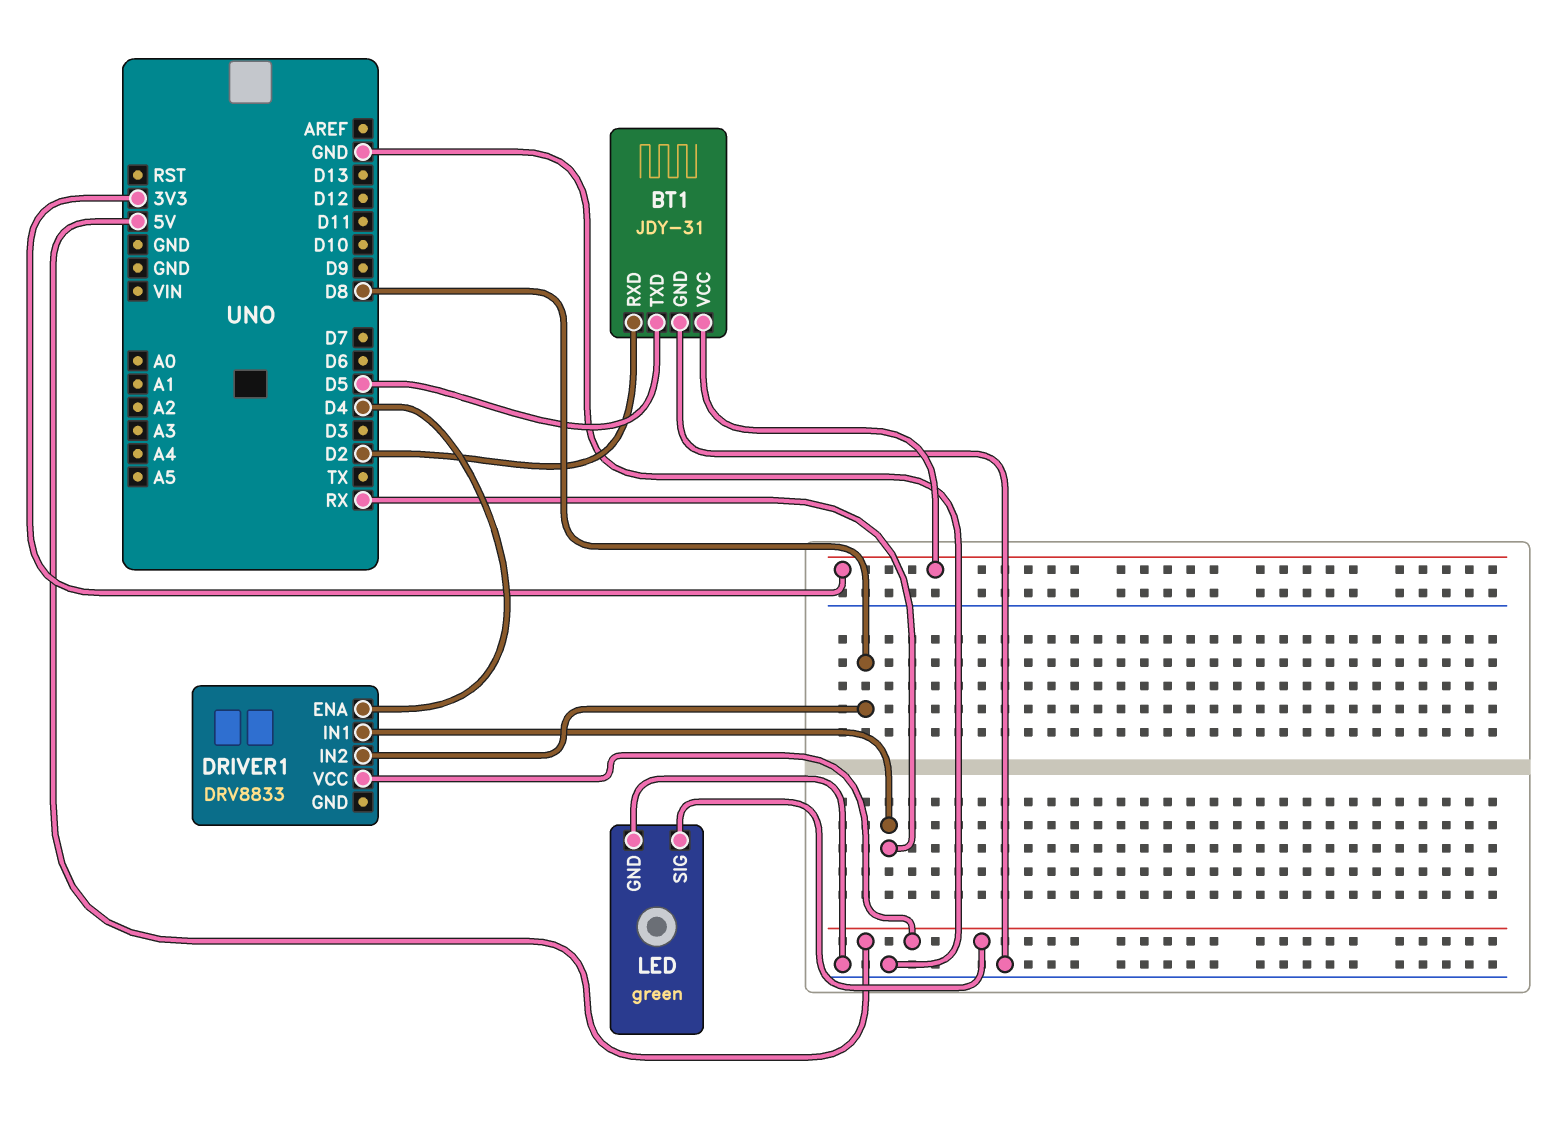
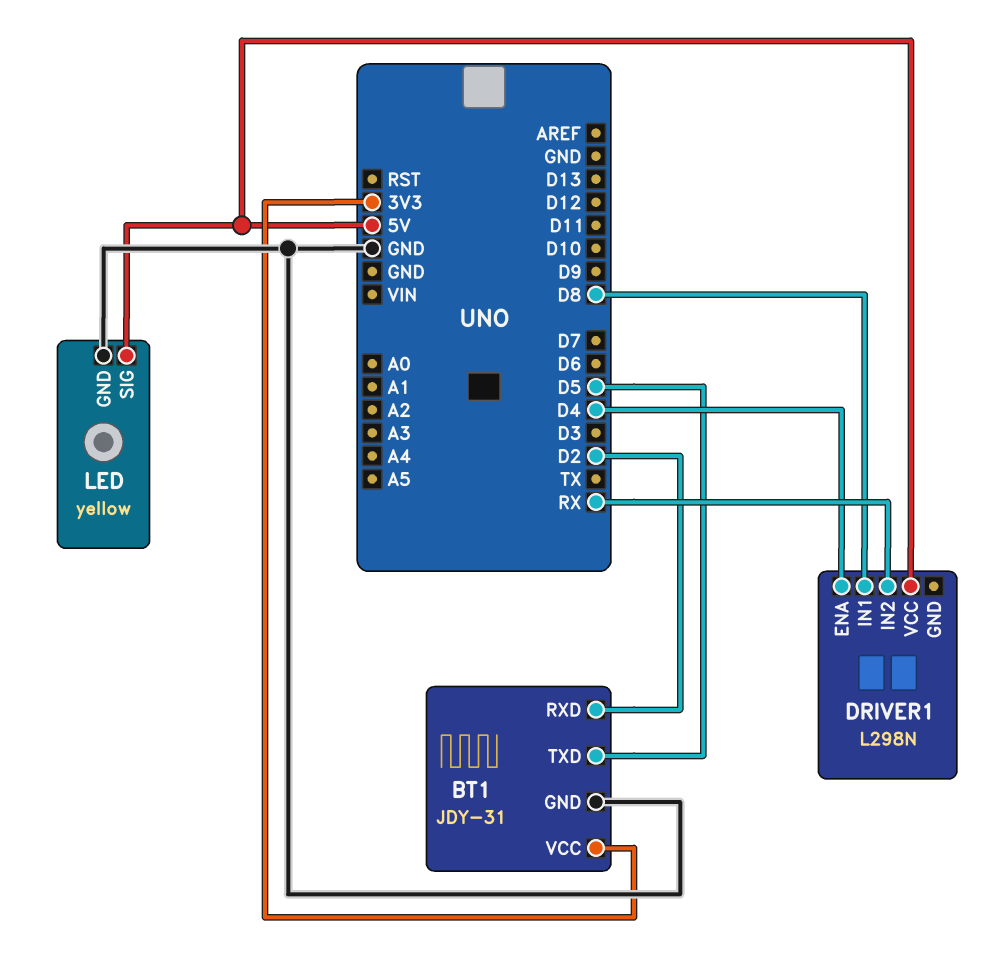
DRIVER1: DRV8833 -> L298N
DRIVER1 pin IN1: RX -> D8
DRIVER1 pin IN2: D8 -> RX
LED: green -> yellow

